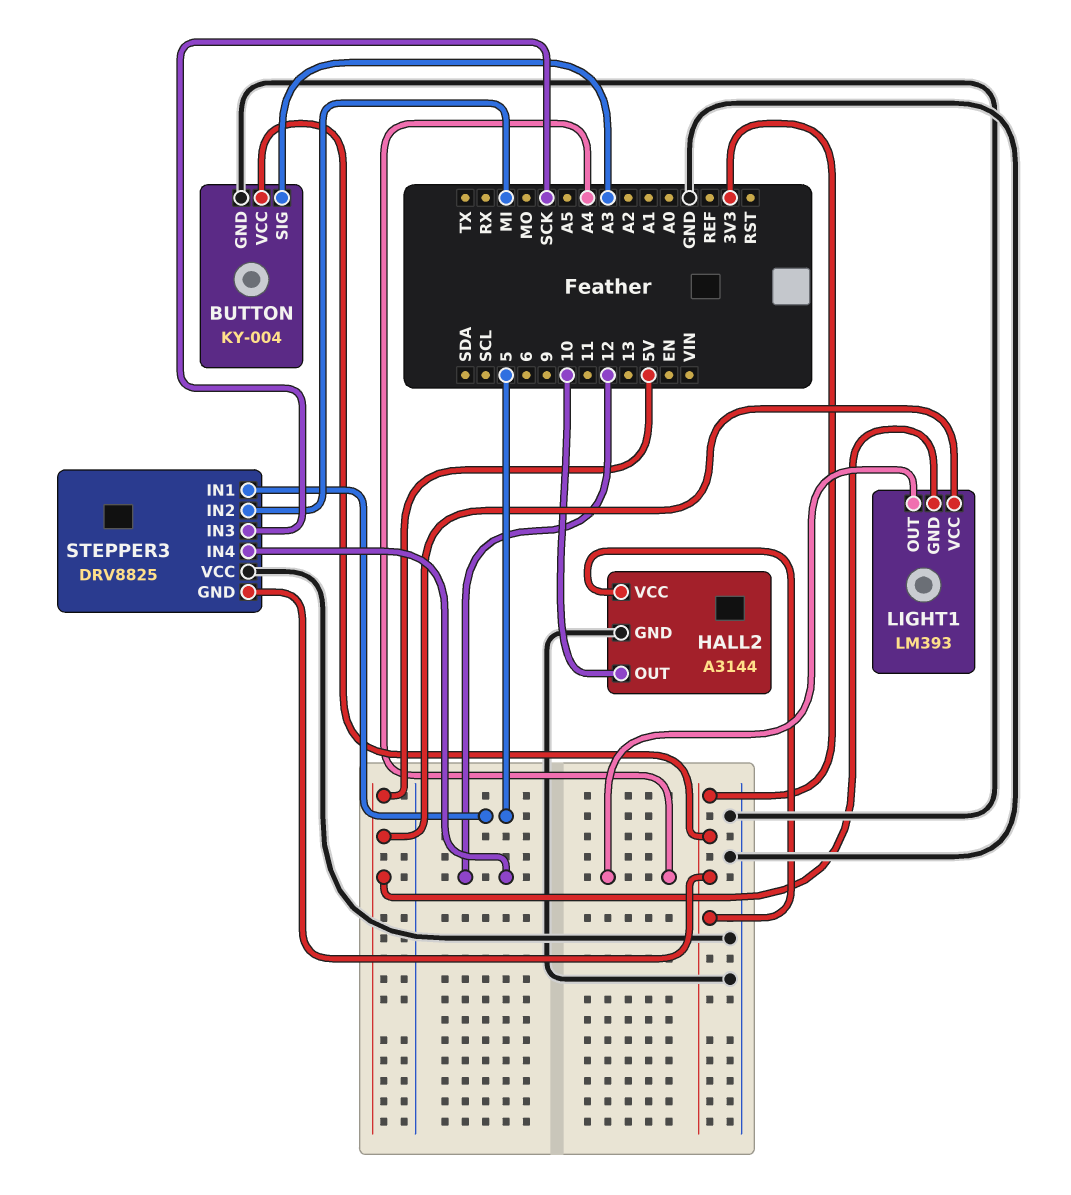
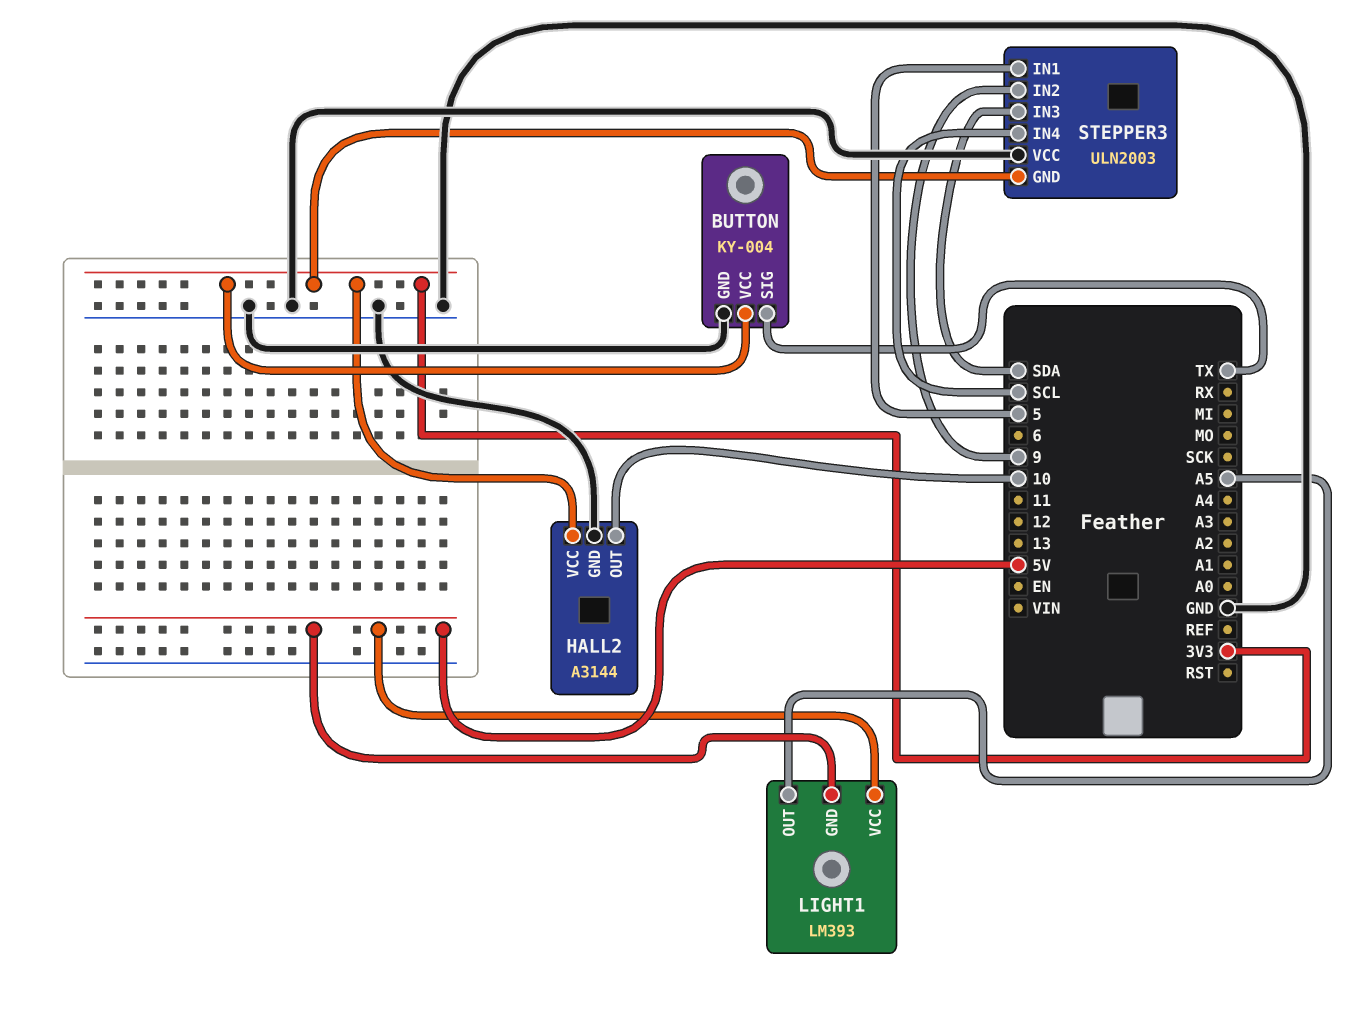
BUTTON pin SIG: A3 -> TX
LIGHT1 pin OUT: A4 -> A5
STEPPER3: DRV8825 -> ULN2003
STEPPER3 pin IN2: MI -> 9
STEPPER3 pin IN3: SCK -> SDA
STEPPER3 pin IN4: 12 -> SCL

